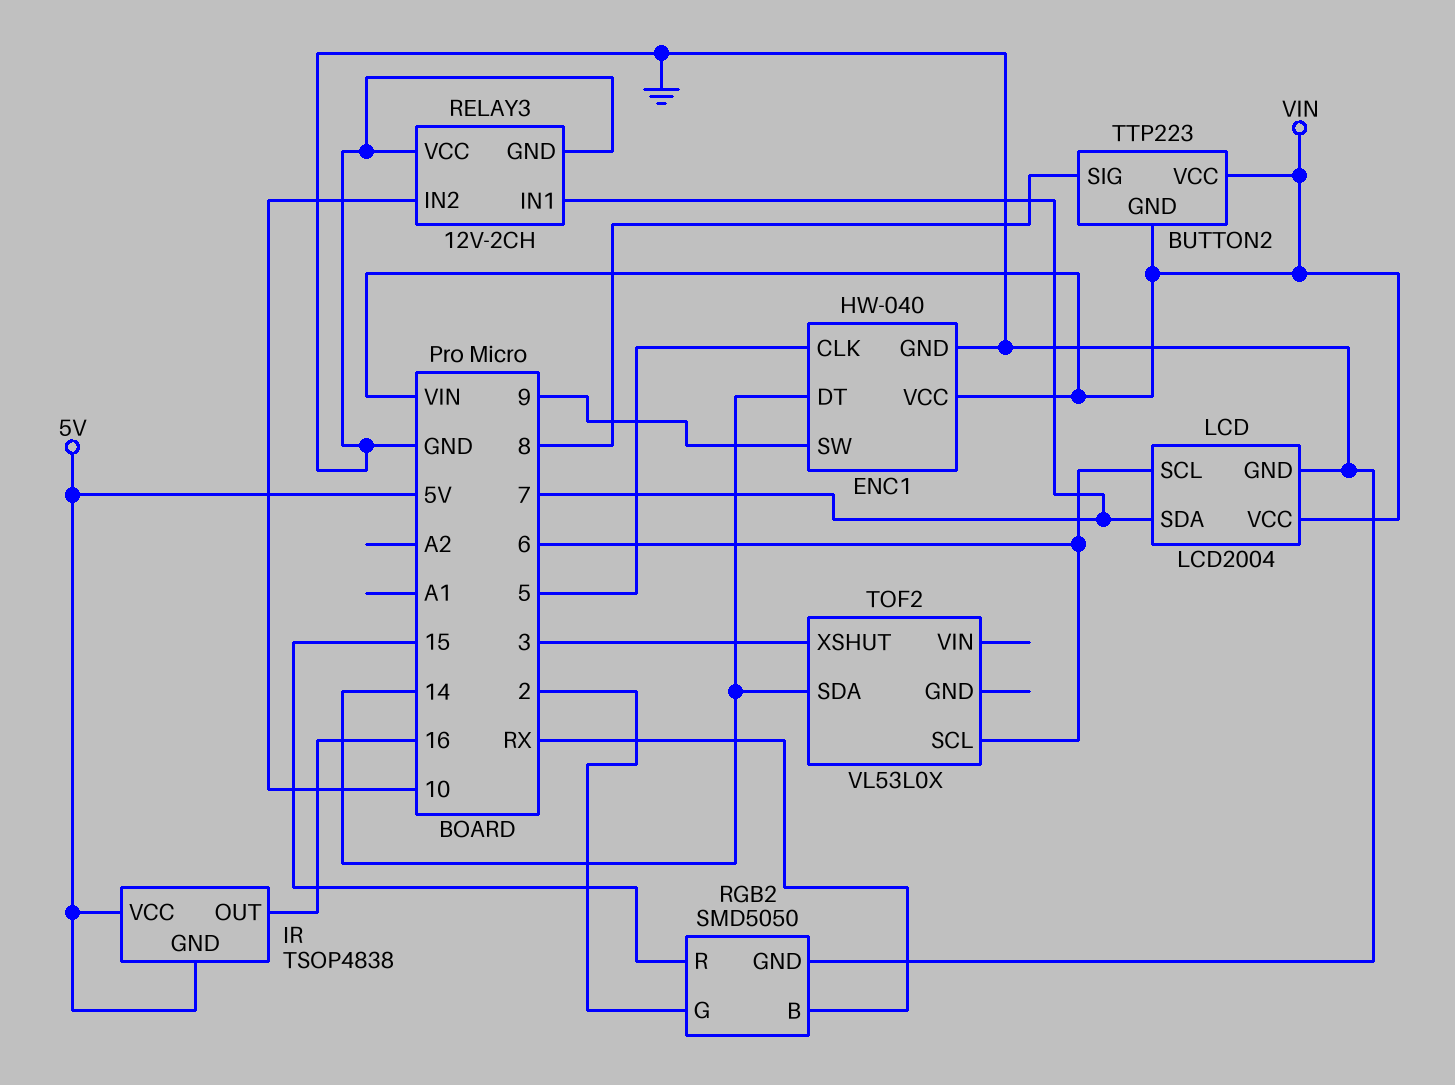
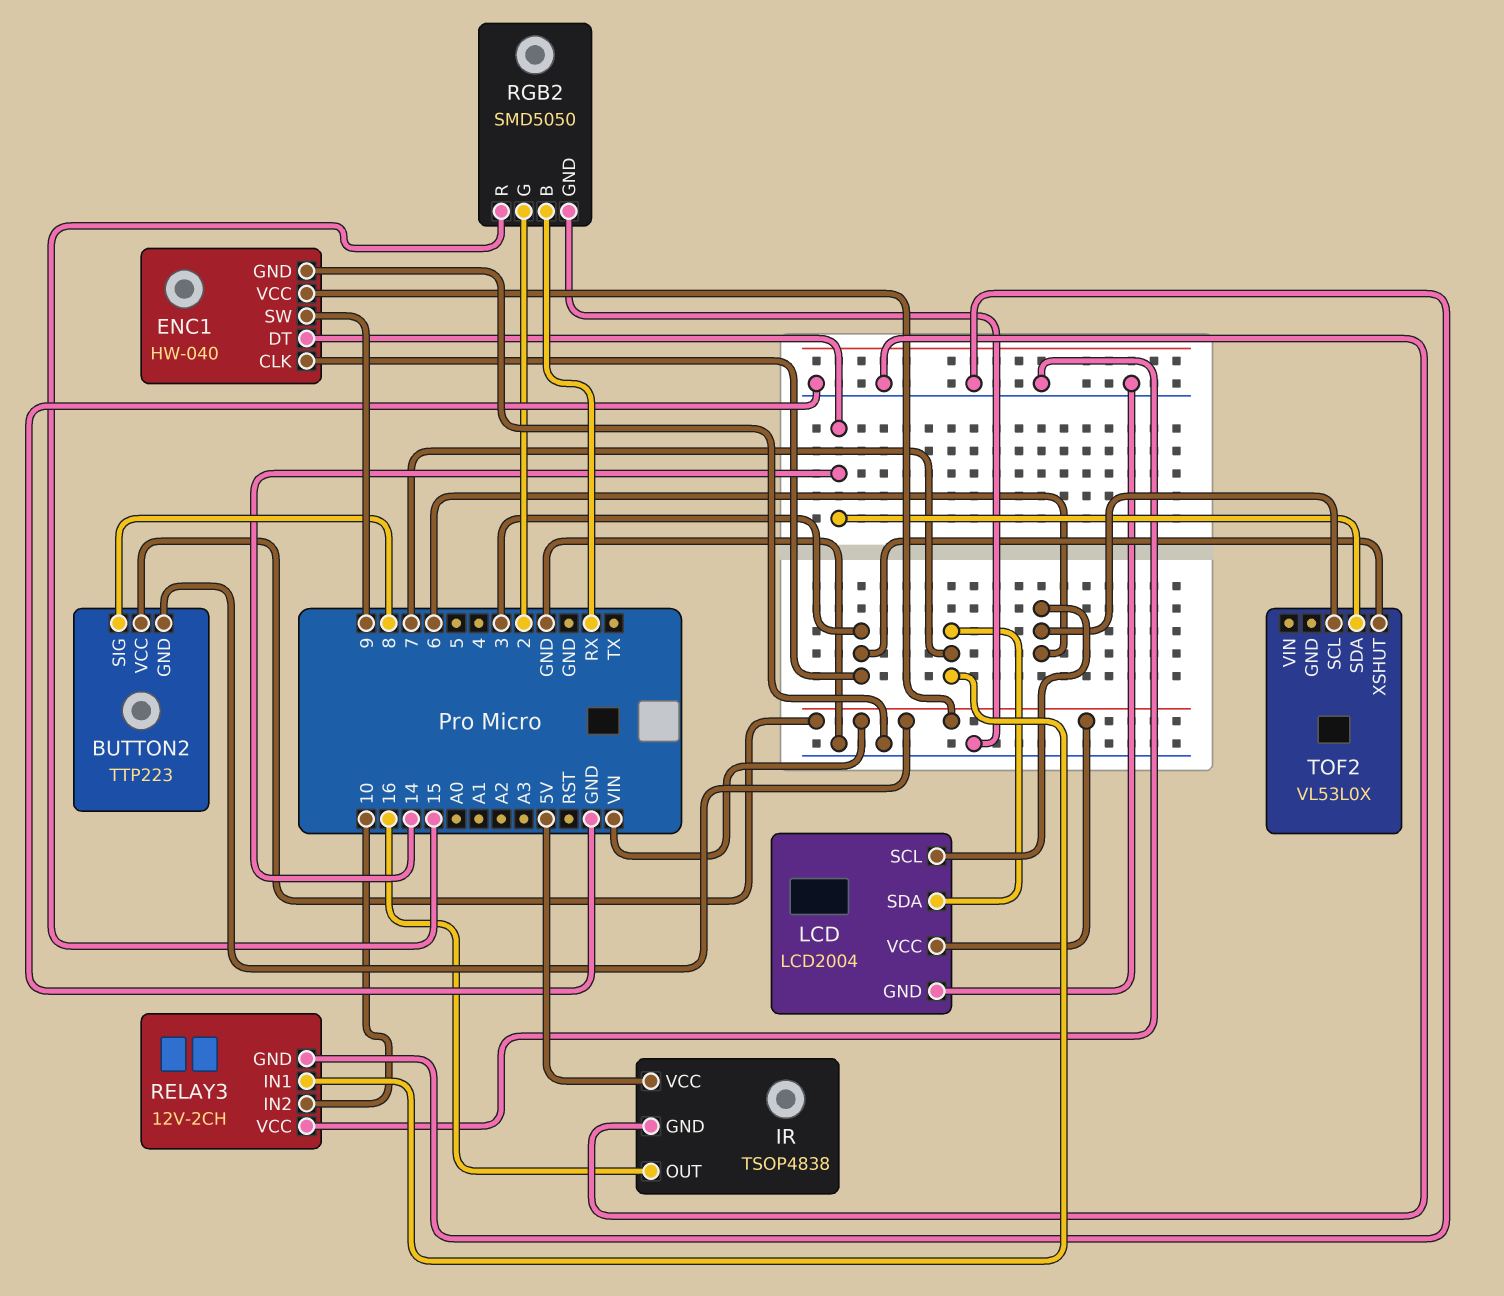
ENC1 pin CLK: 5 -> 3
IR pin GND: 5V -> GND

